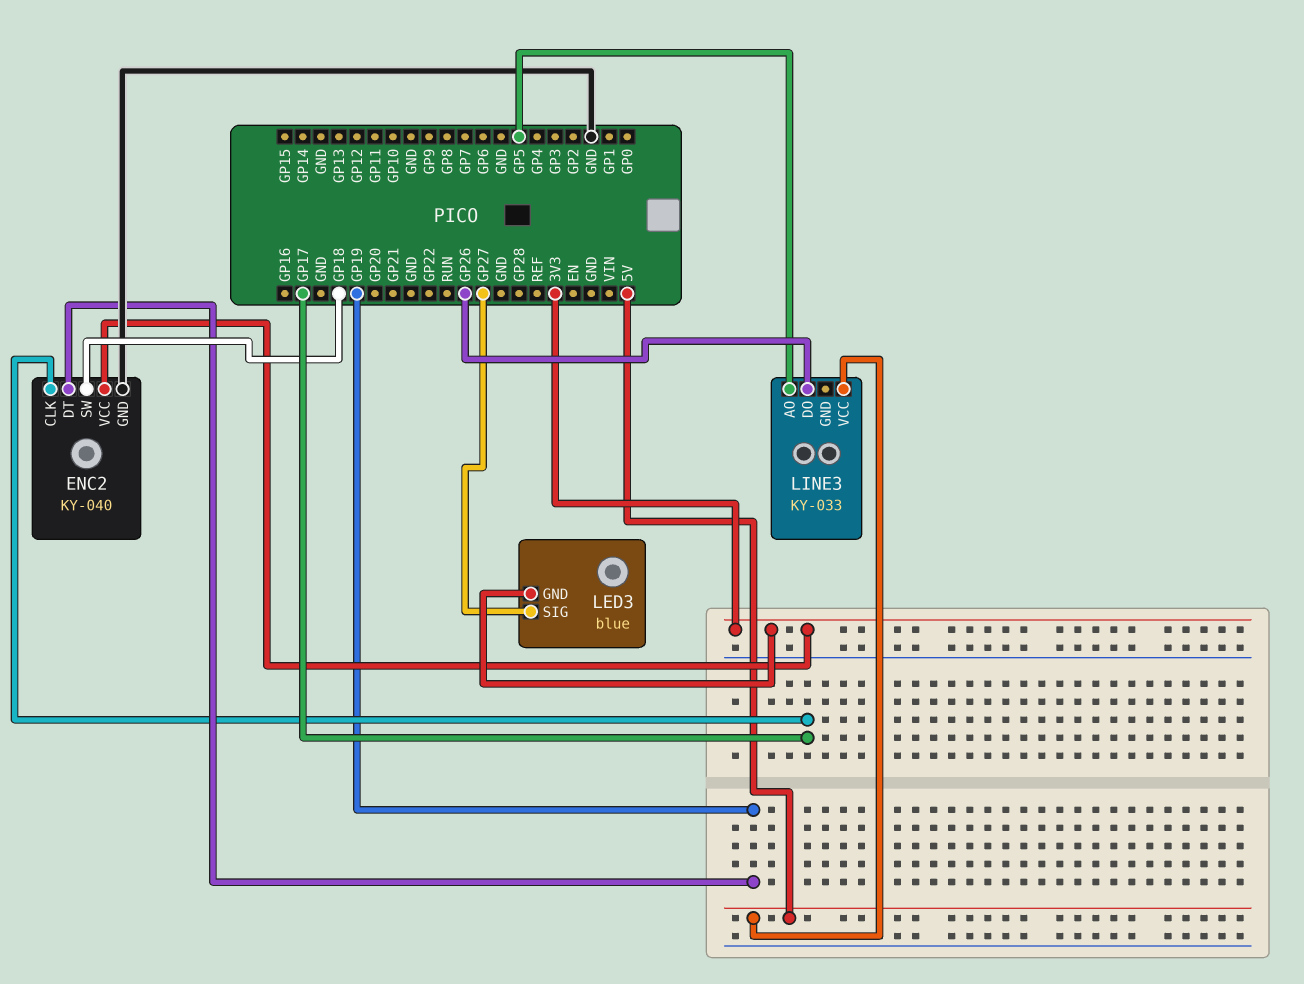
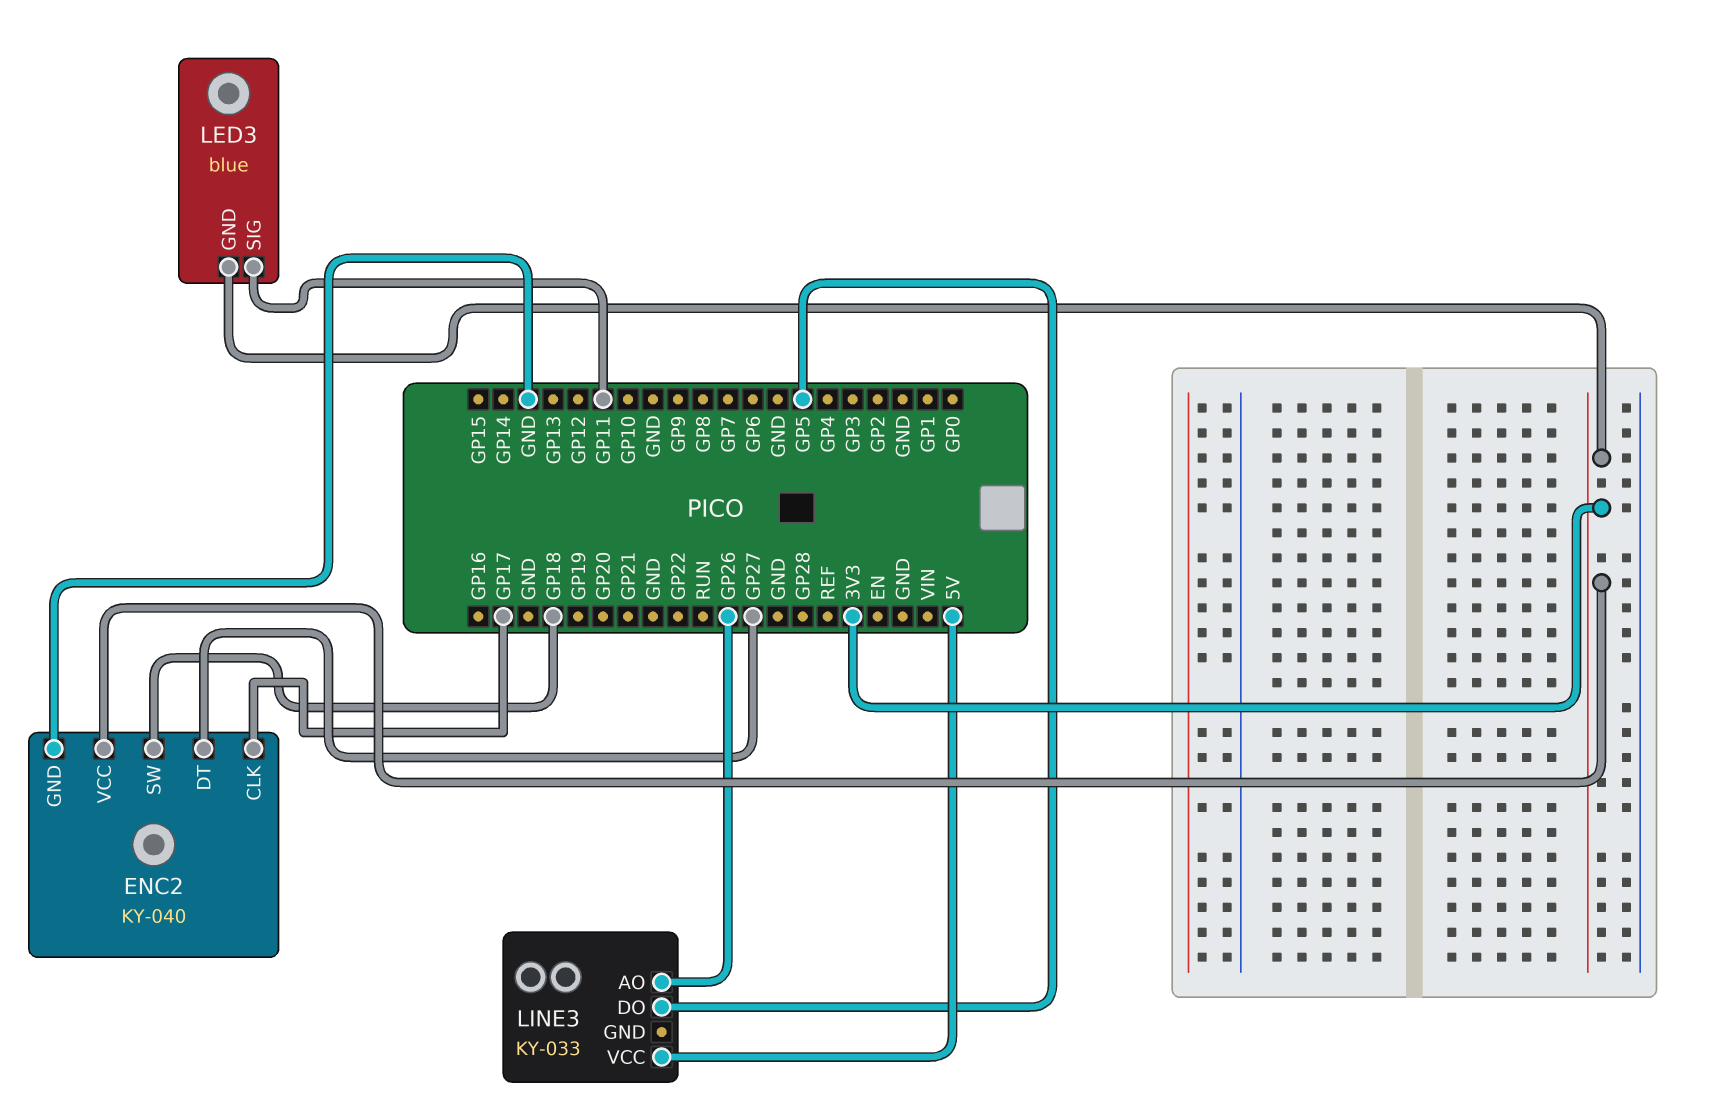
ENC2 pin DT: GP19 -> GP27
LED3 pin SIG: GP27 -> GP11
LINE3 pin AO: GP5 -> GP26
LINE3 pin DO: GP26 -> GP5

